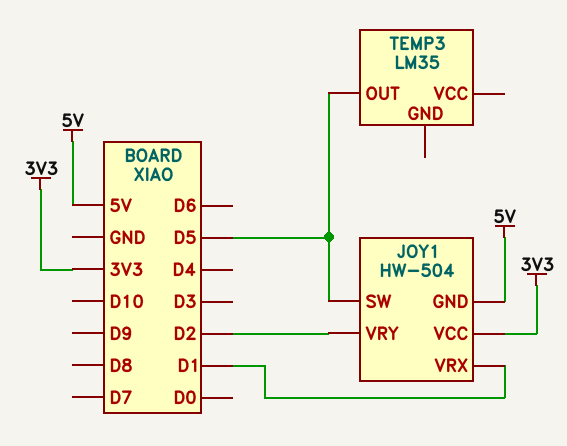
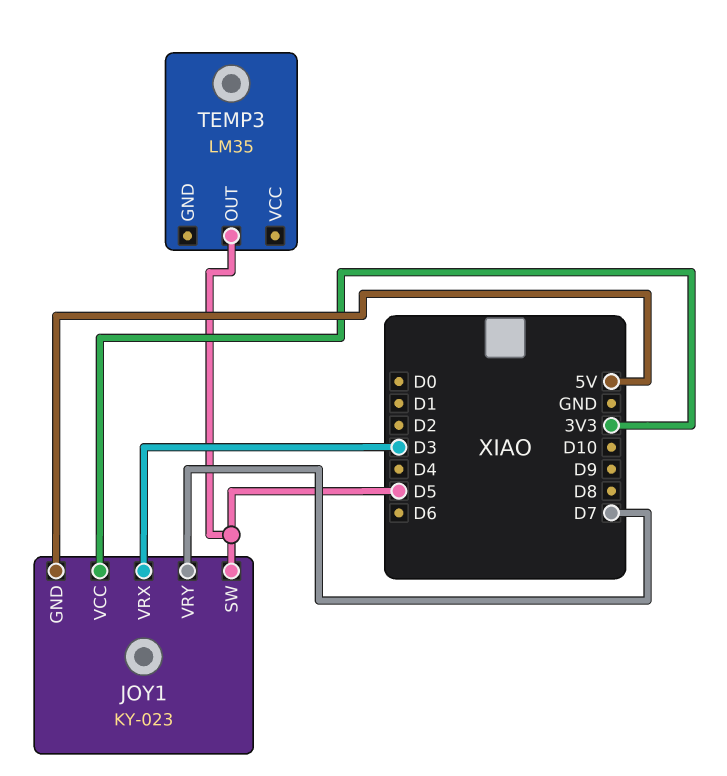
JOY1: HW-504 -> KY-023
JOY1 pin VRX: D1 -> D3
JOY1 pin VRY: D2 -> D7

